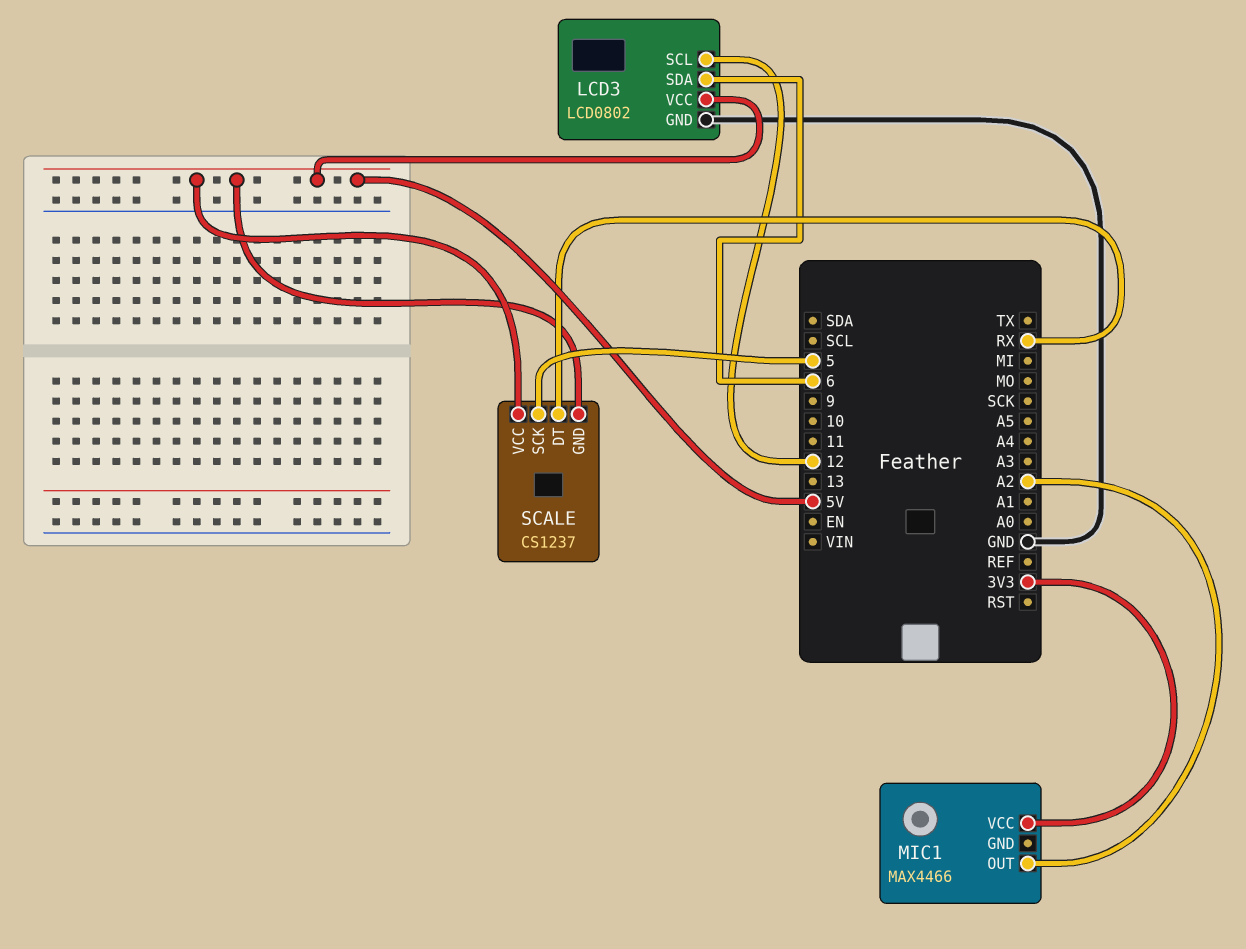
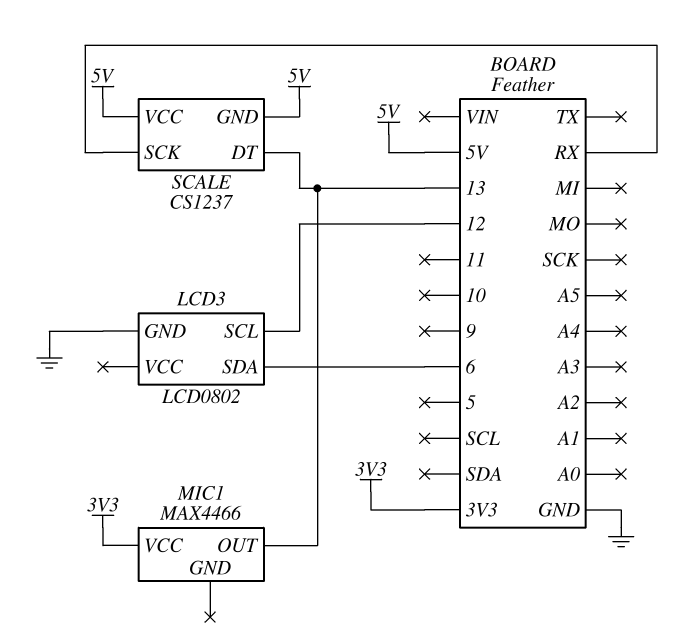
LCD3 pin VCC: 5V -> none
MIC1 pin OUT: A2 -> 13
SCALE pin DT: RX -> 13
SCALE pin SCK: 5 -> RX

